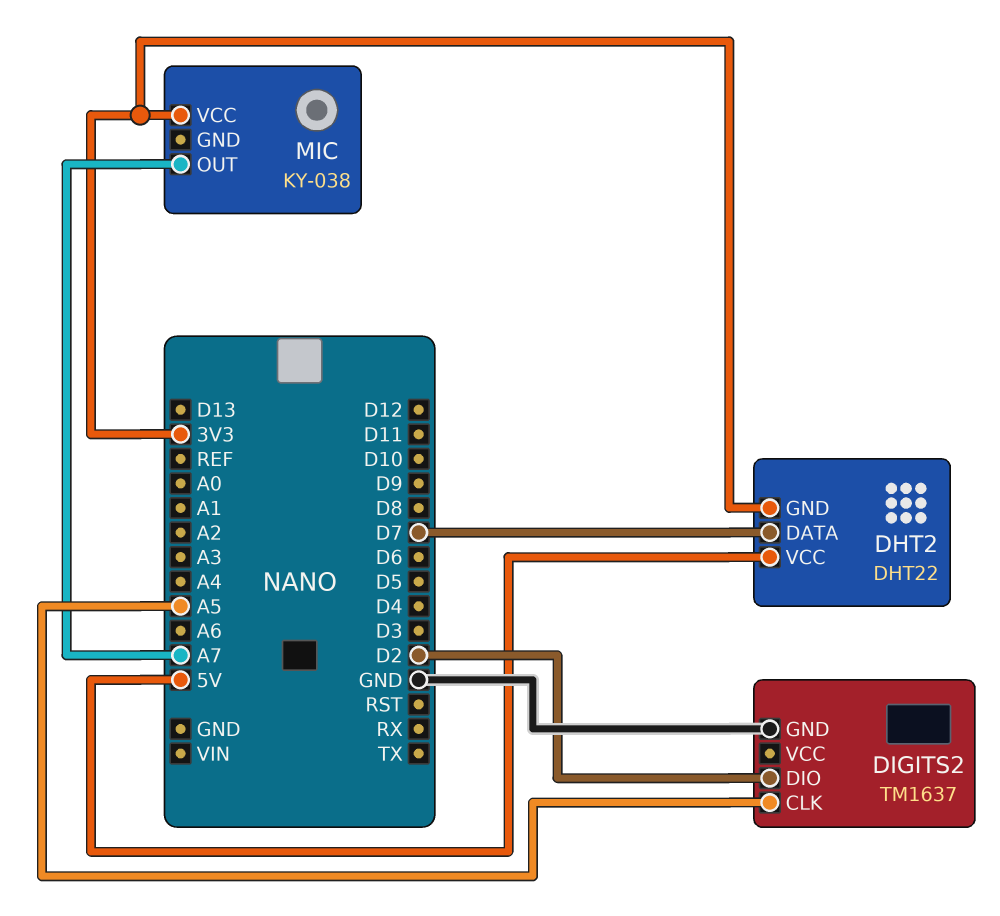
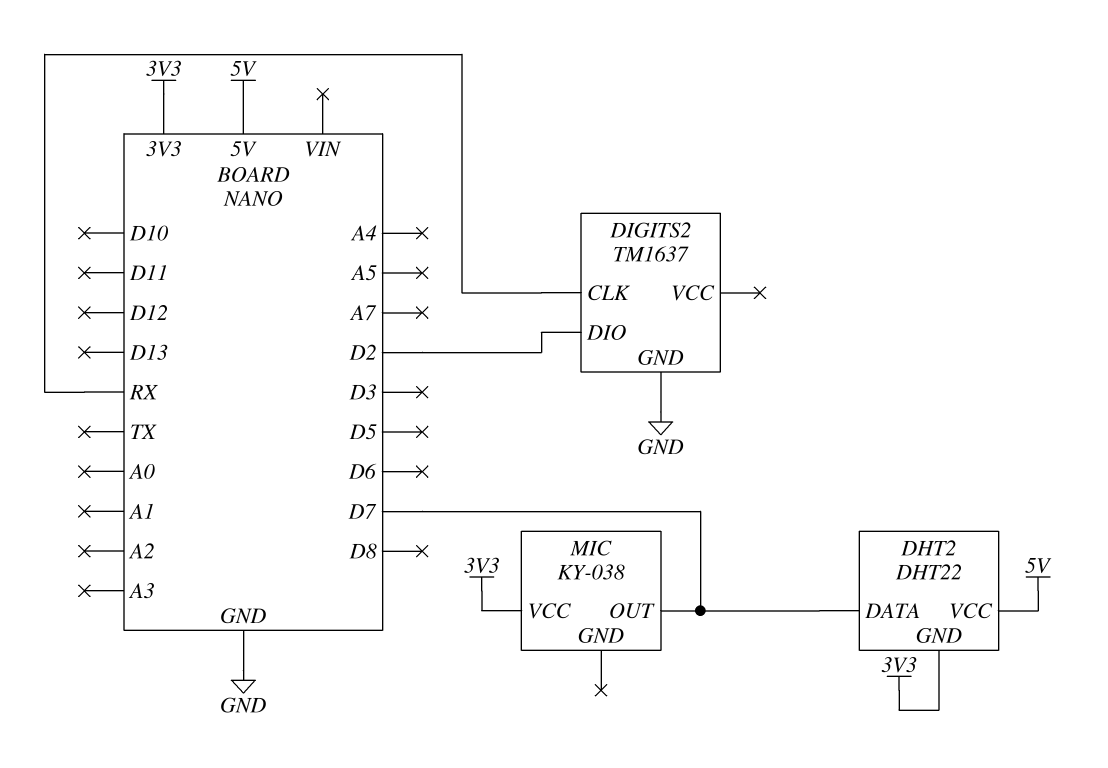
DIGITS2 pin CLK: A5 -> RX
MIC pin OUT: A7 -> D7

